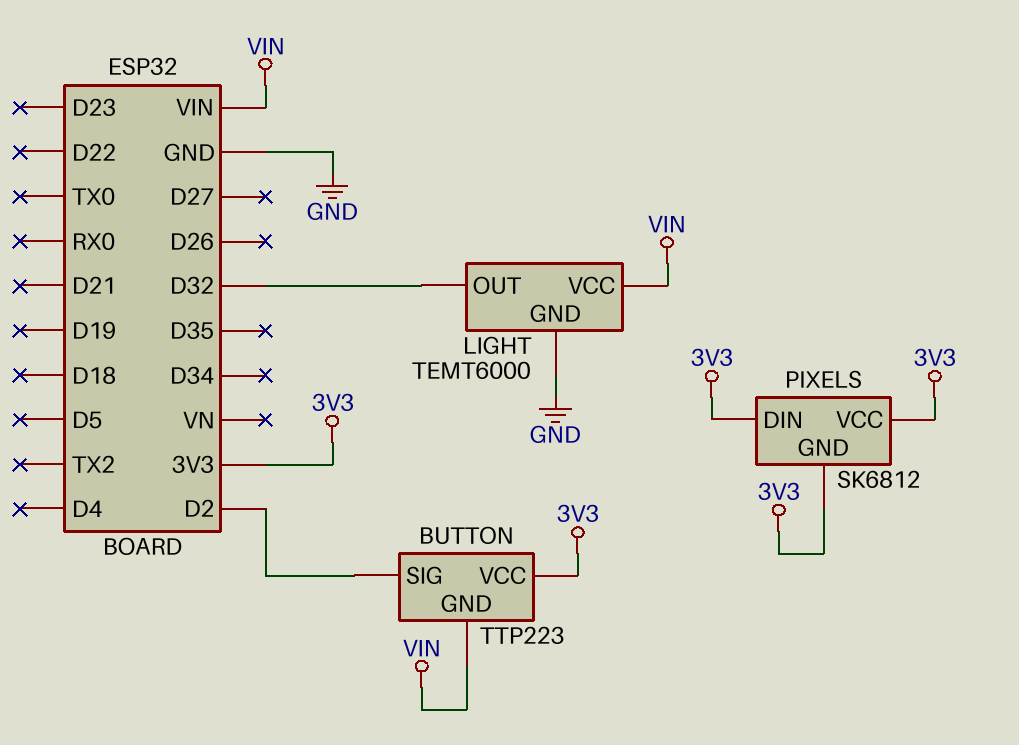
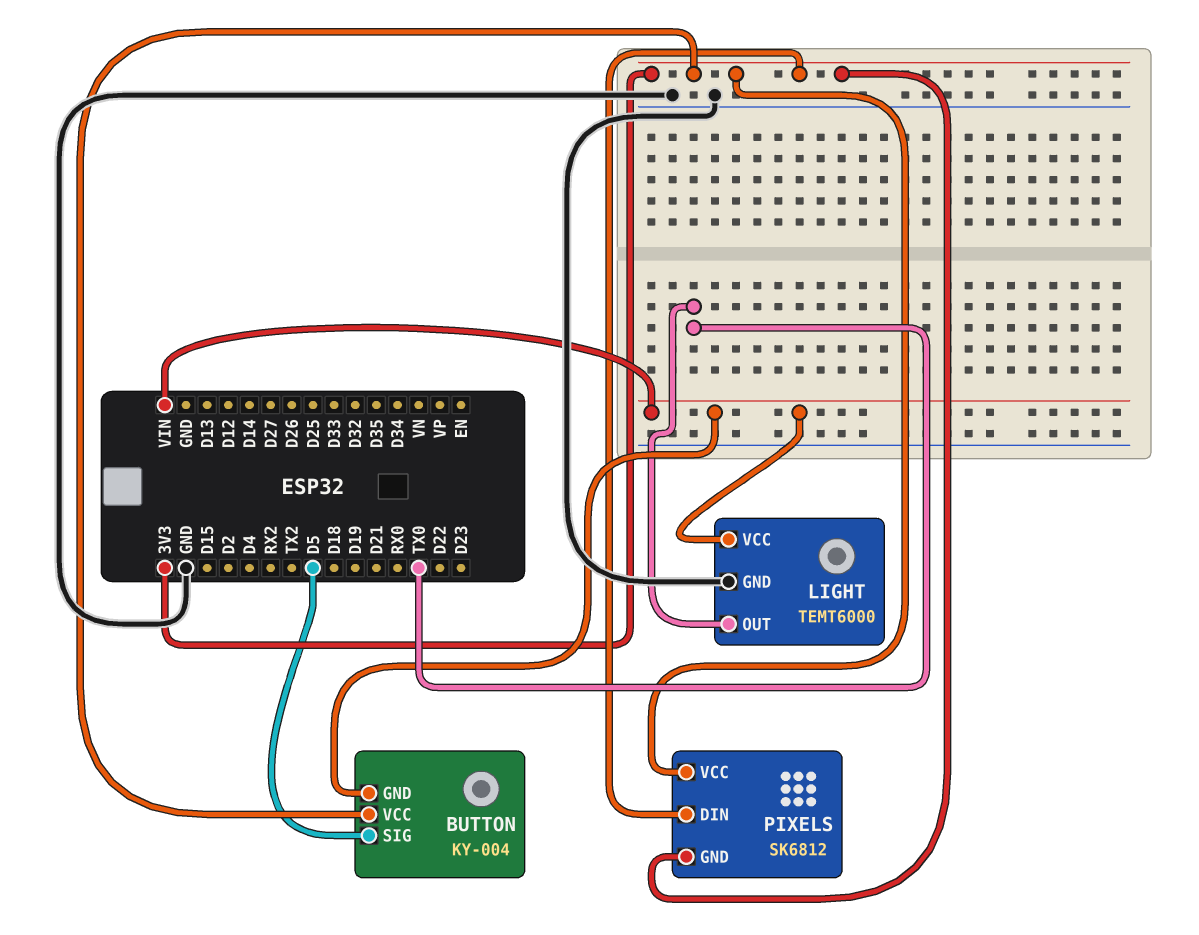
BUTTON: TTP223 -> KY-004
BUTTON pin SIG: D2 -> D5
LIGHT pin OUT: D32 -> TX0

